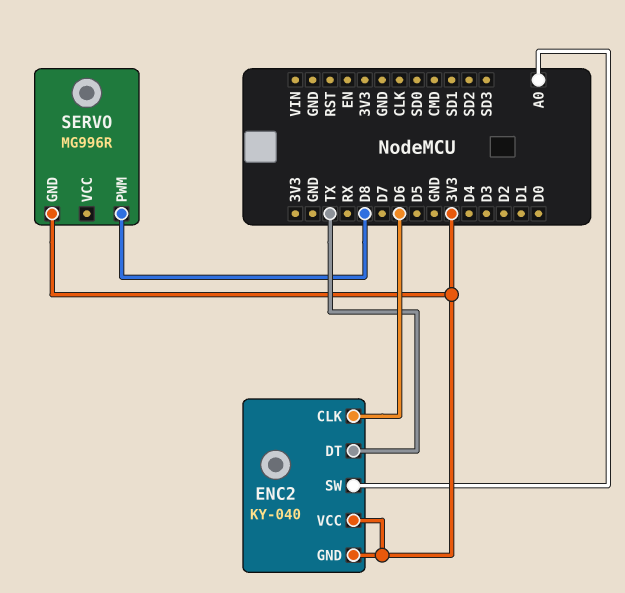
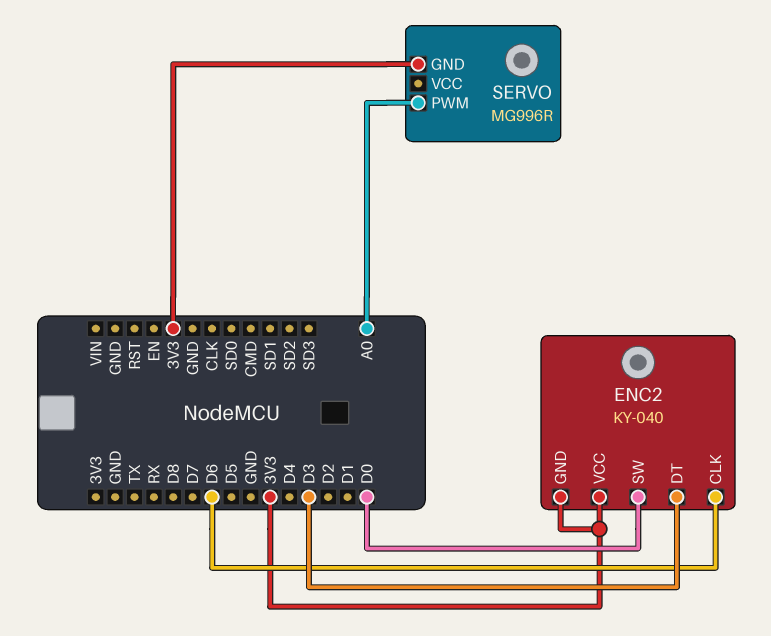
ENC2 pin DT: TX -> D3
ENC2 pin SW: A0 -> D0
SERVO pin PWM: D8 -> A0

